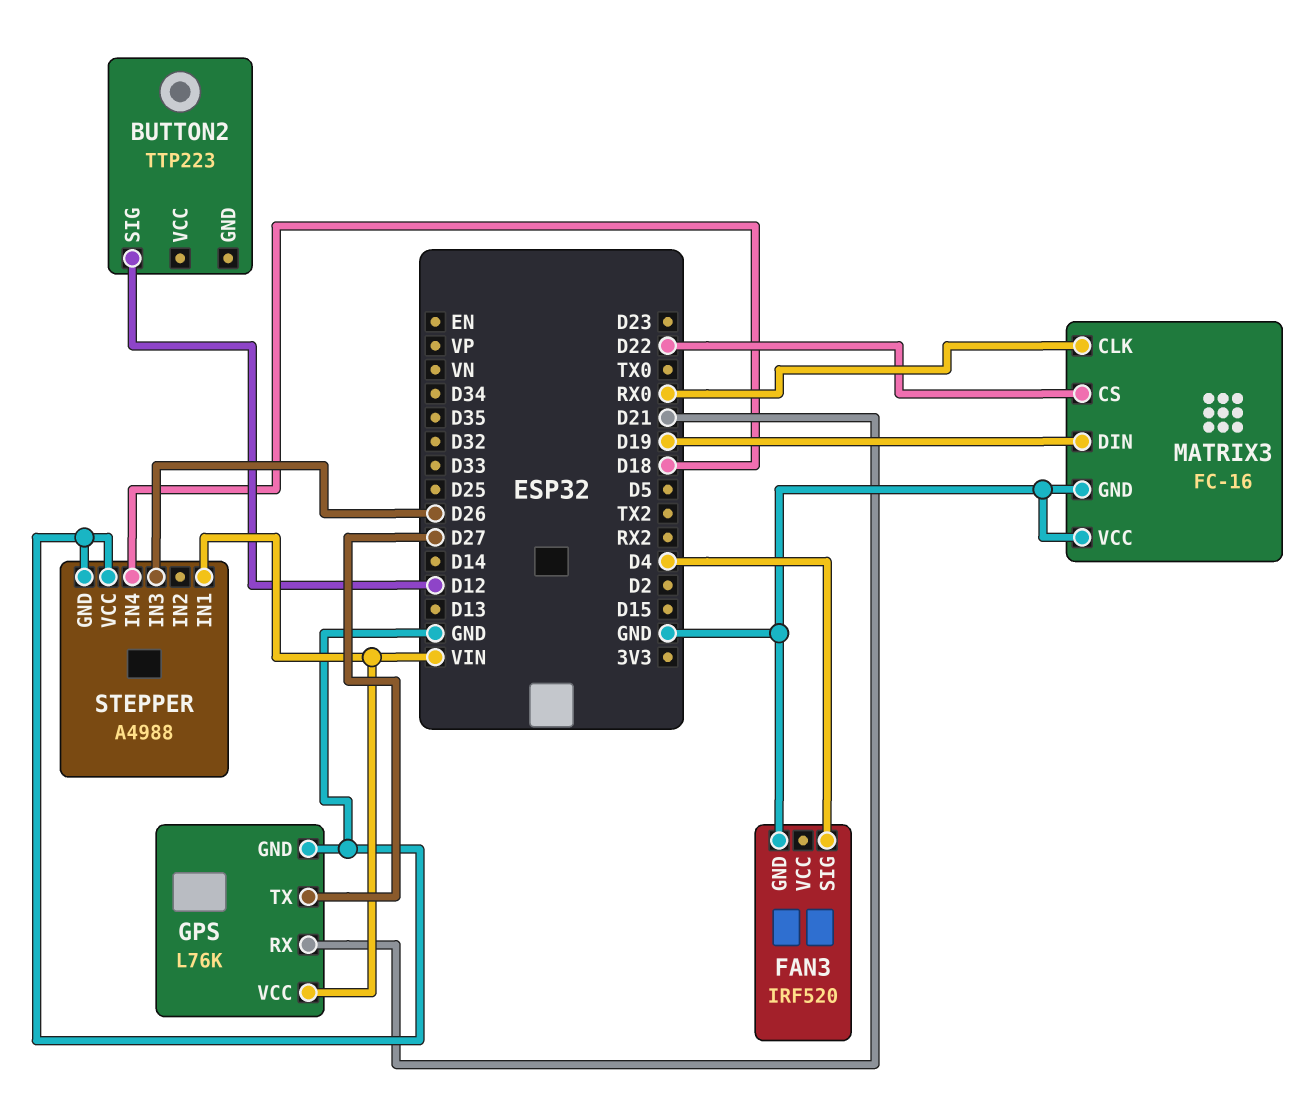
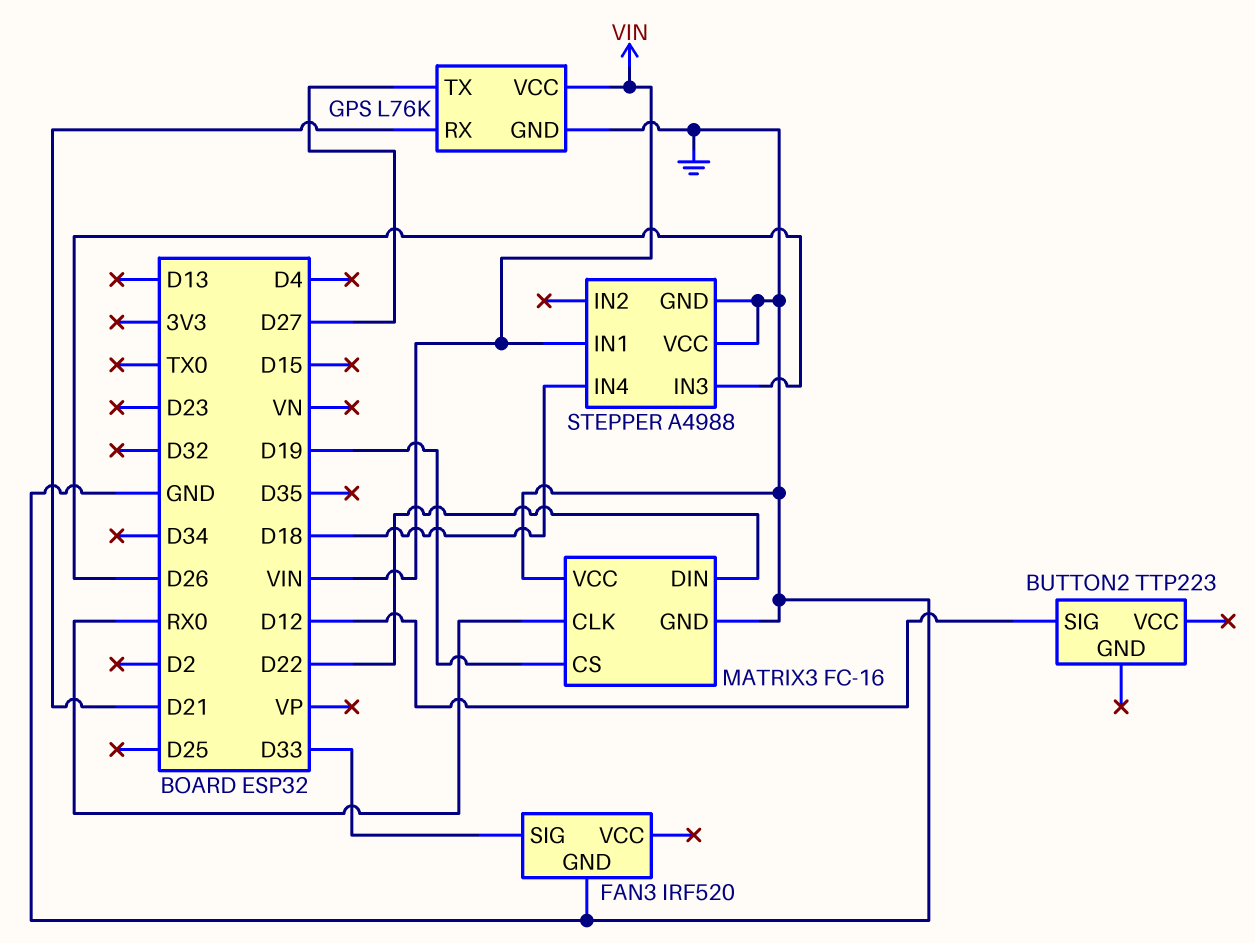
FAN3 pin SIG: D4 -> D33
MATRIX3 pin CS: D22 -> D19
MATRIX3 pin DIN: D19 -> D22

